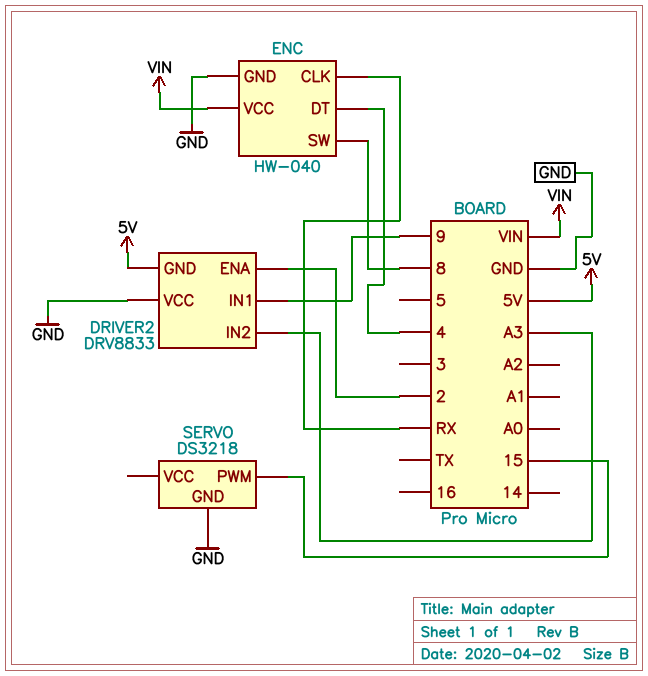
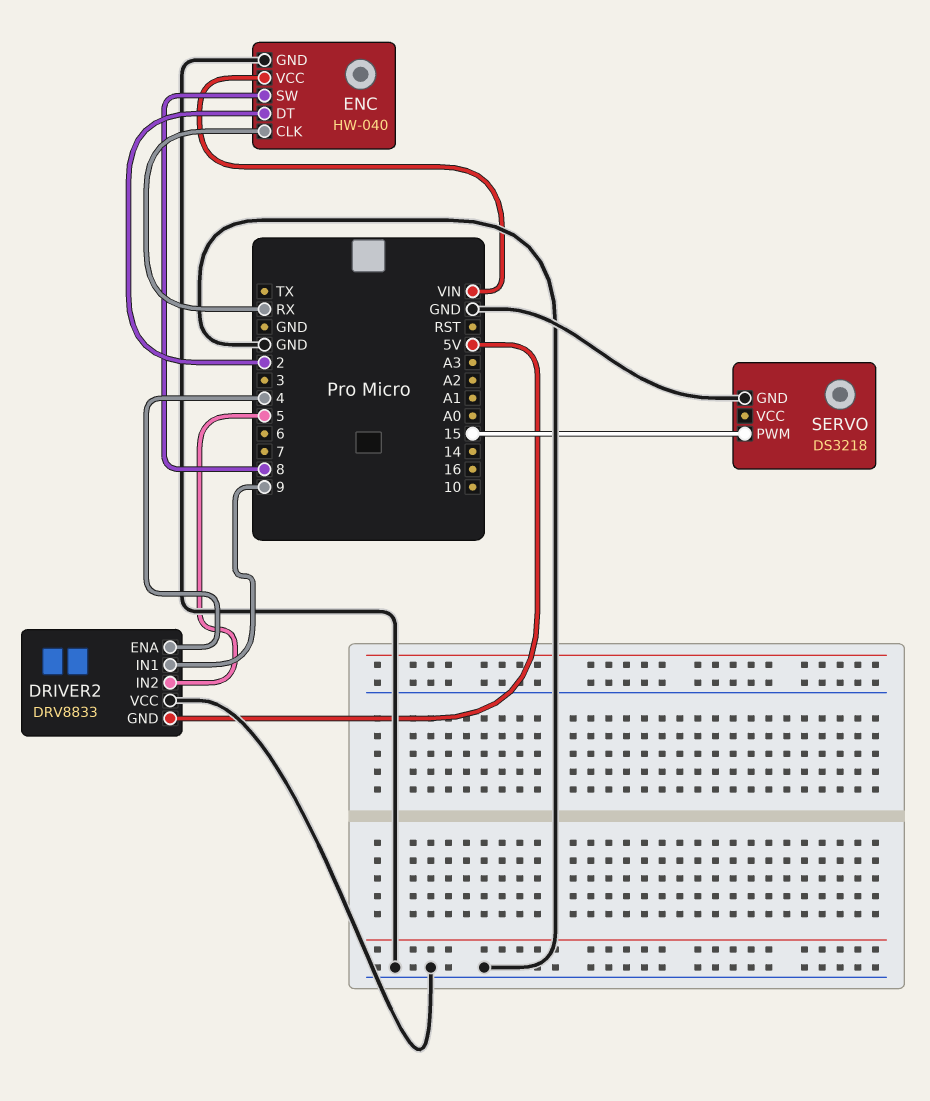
DRIVER2 pin ENA: 2 -> 4
DRIVER2 pin IN2: A3 -> 5
ENC pin DT: 4 -> 2

